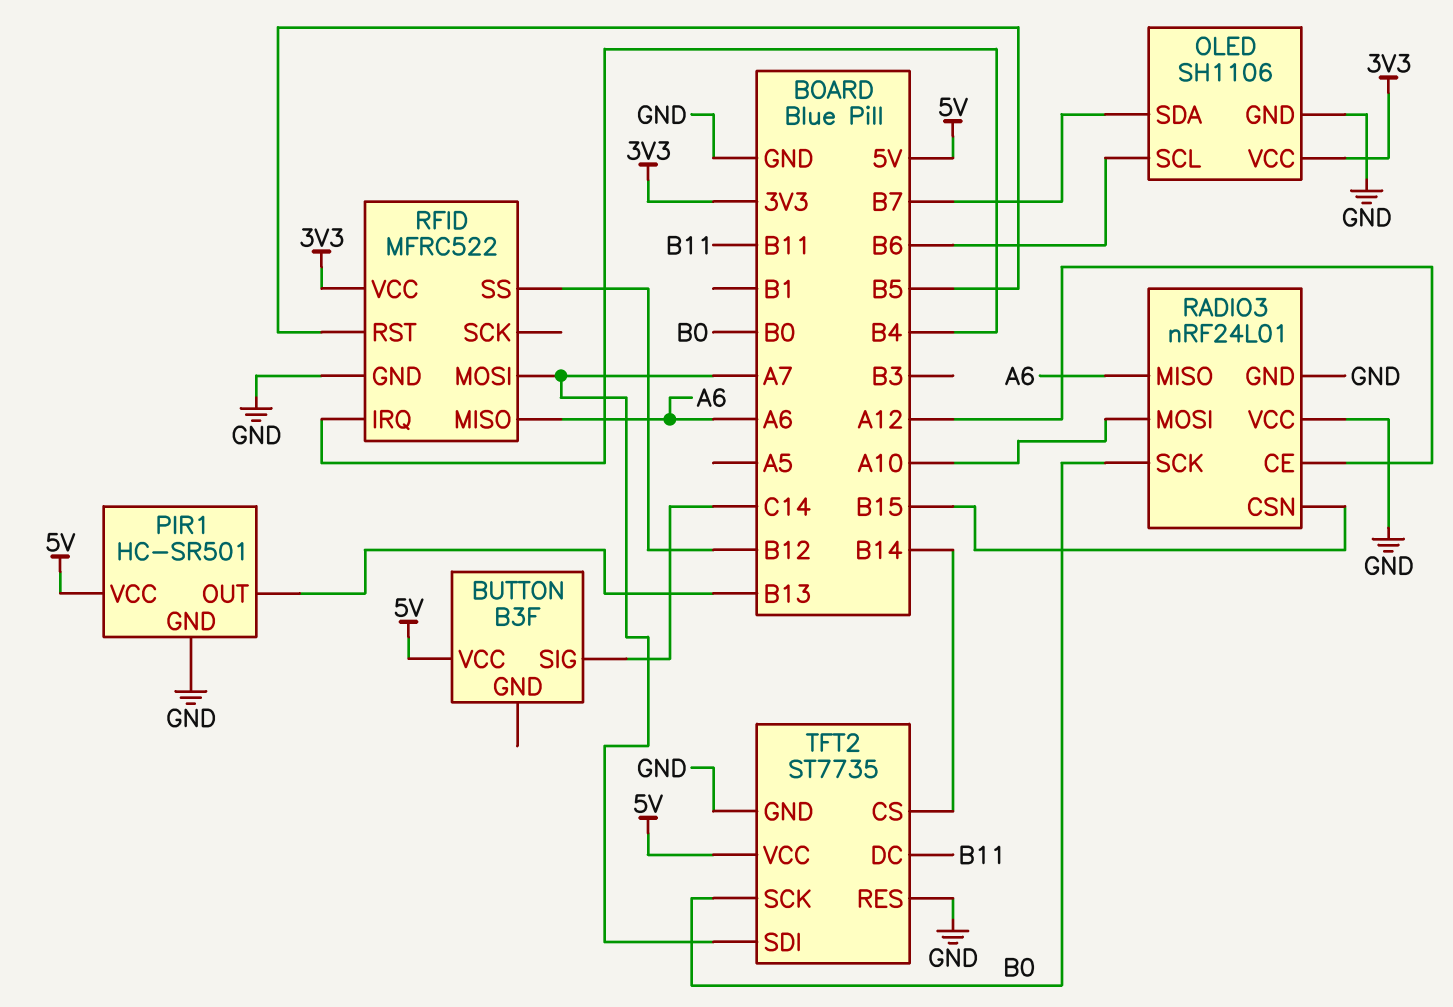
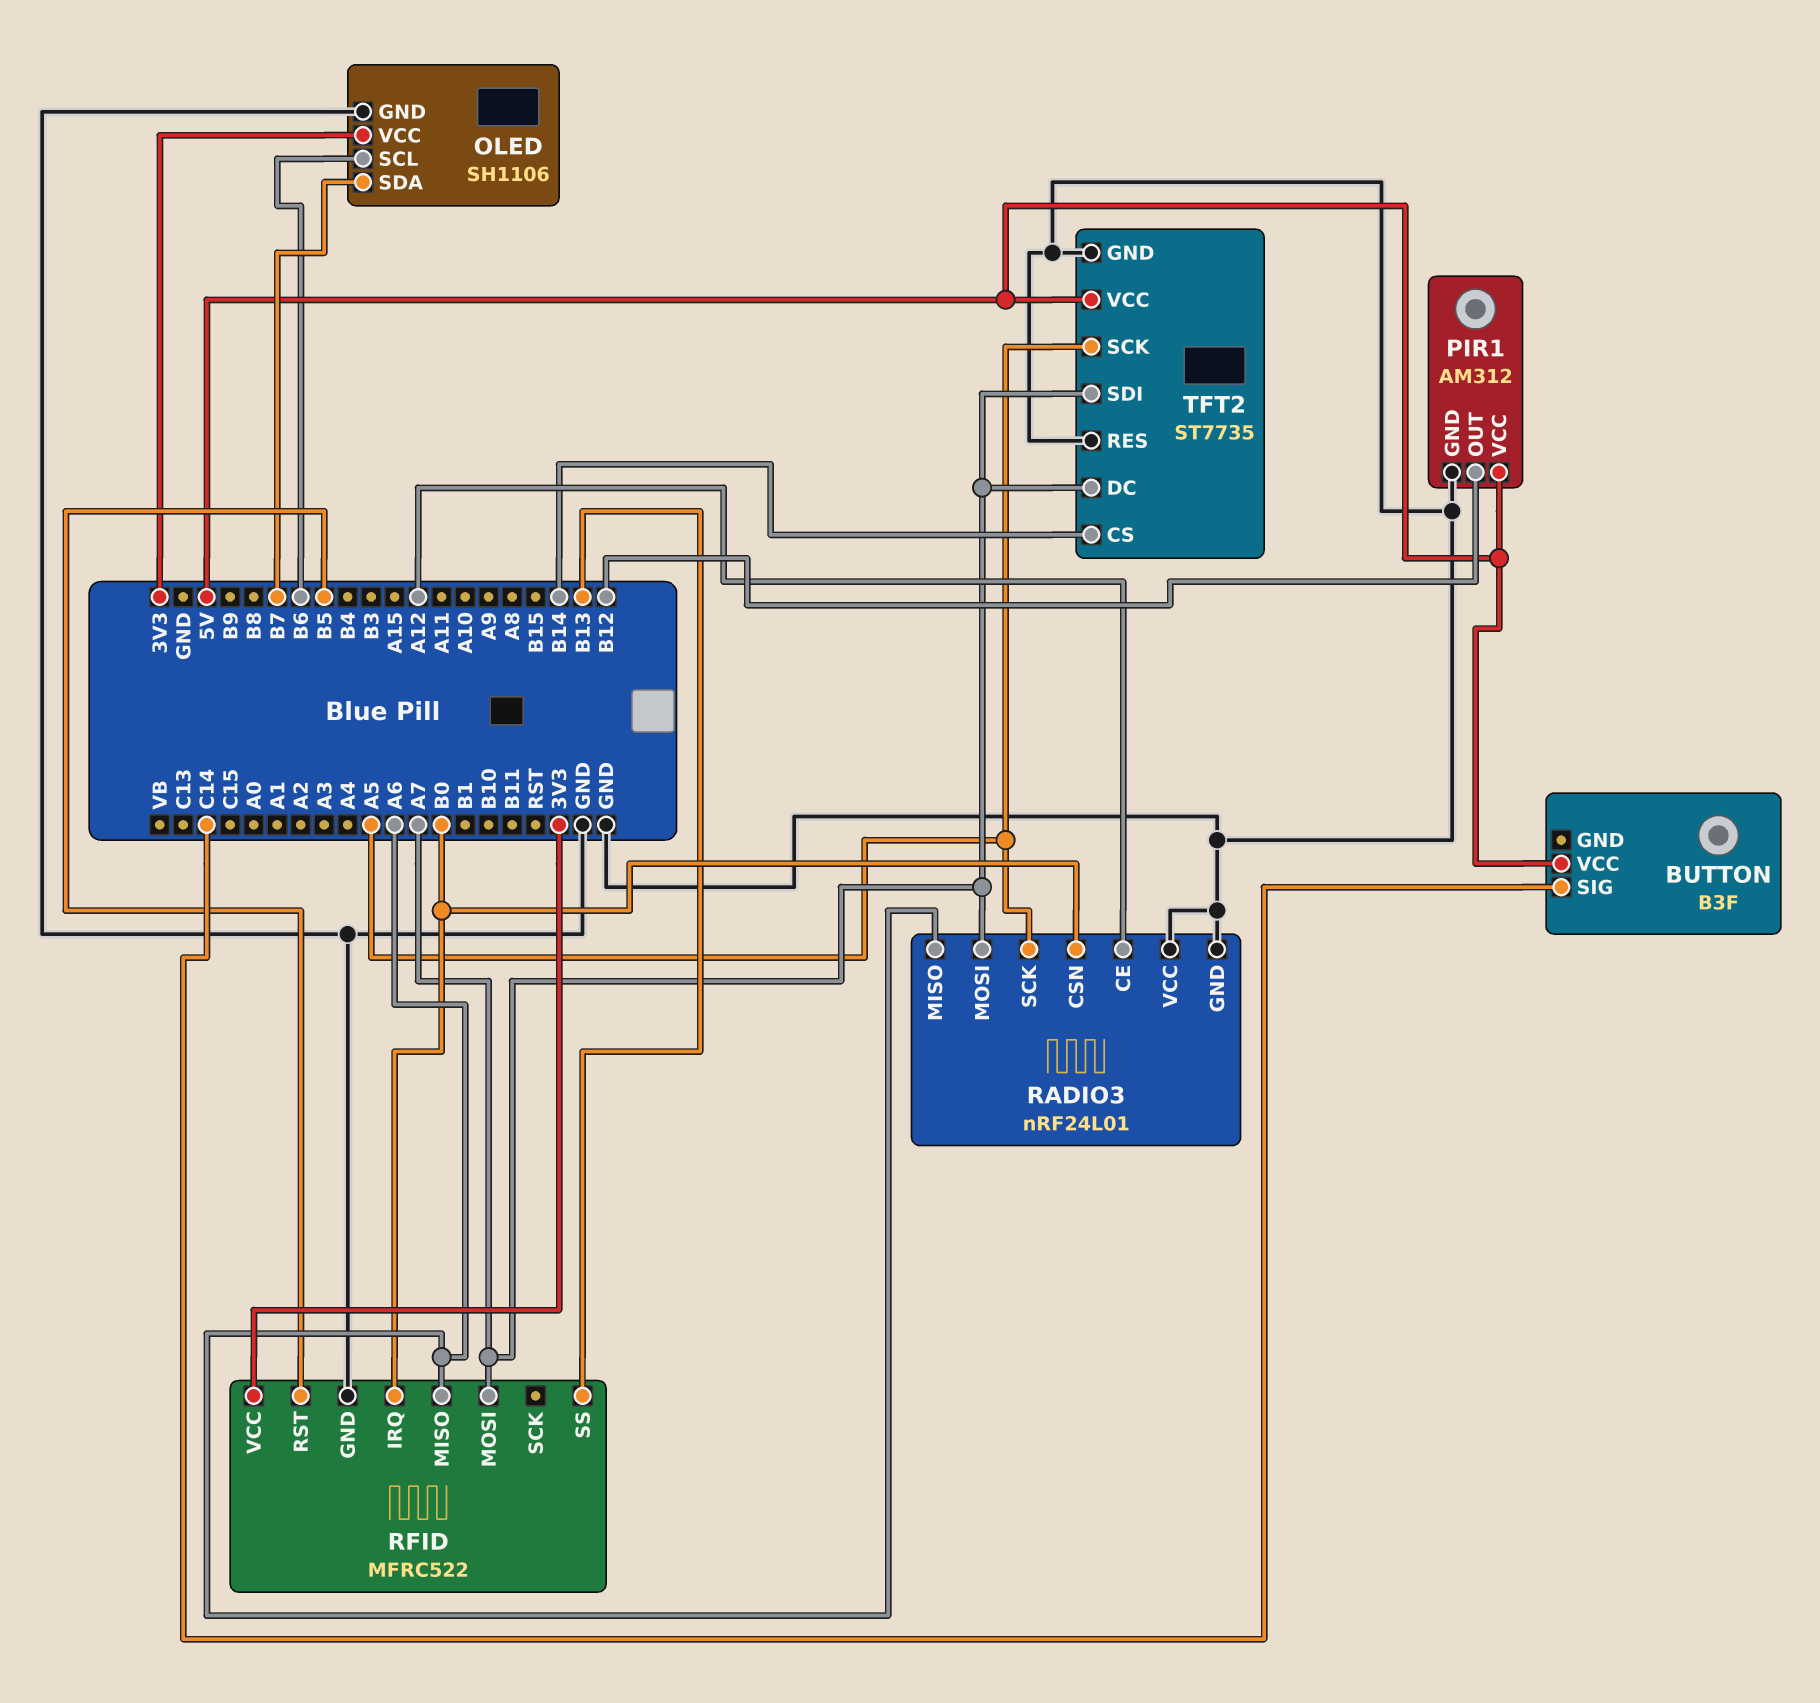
PIR1: HC-SR501 -> AM312
PIR1 pin OUT: B13 -> B12
RADIO3 pin CSN: B15 -> B0
RADIO3 pin MOSI: A10 -> A7
RADIO3 pin SCK: B0 -> A5
RFID pin IRQ: B4 -> B0
RFID pin SS: B12 -> B13
TFT2 pin DC: B11 -> A7
TFT2 pin SCK: B0 -> A5

